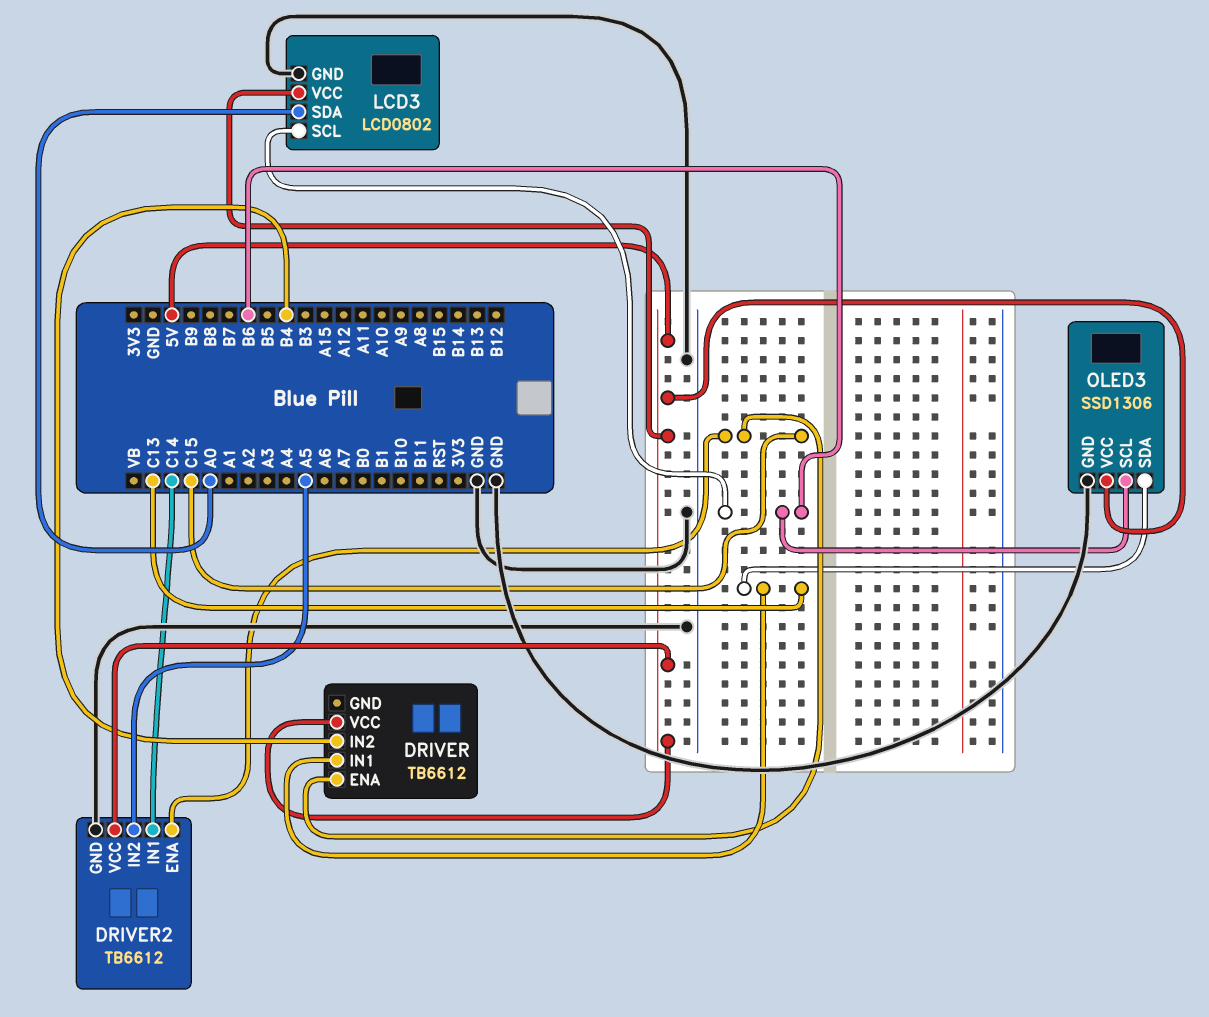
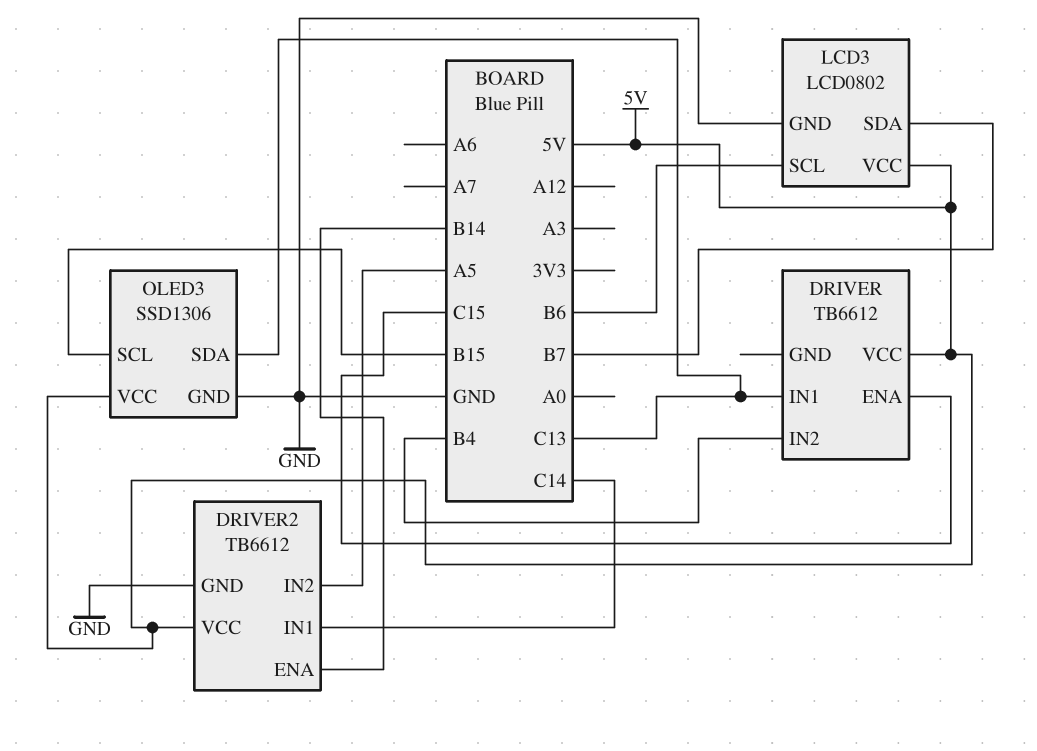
DRIVER2 pin ENA: C15 -> B14
LCD3 pin SDA: A0 -> B7
OLED3 pin SCL: B6 -> B15

